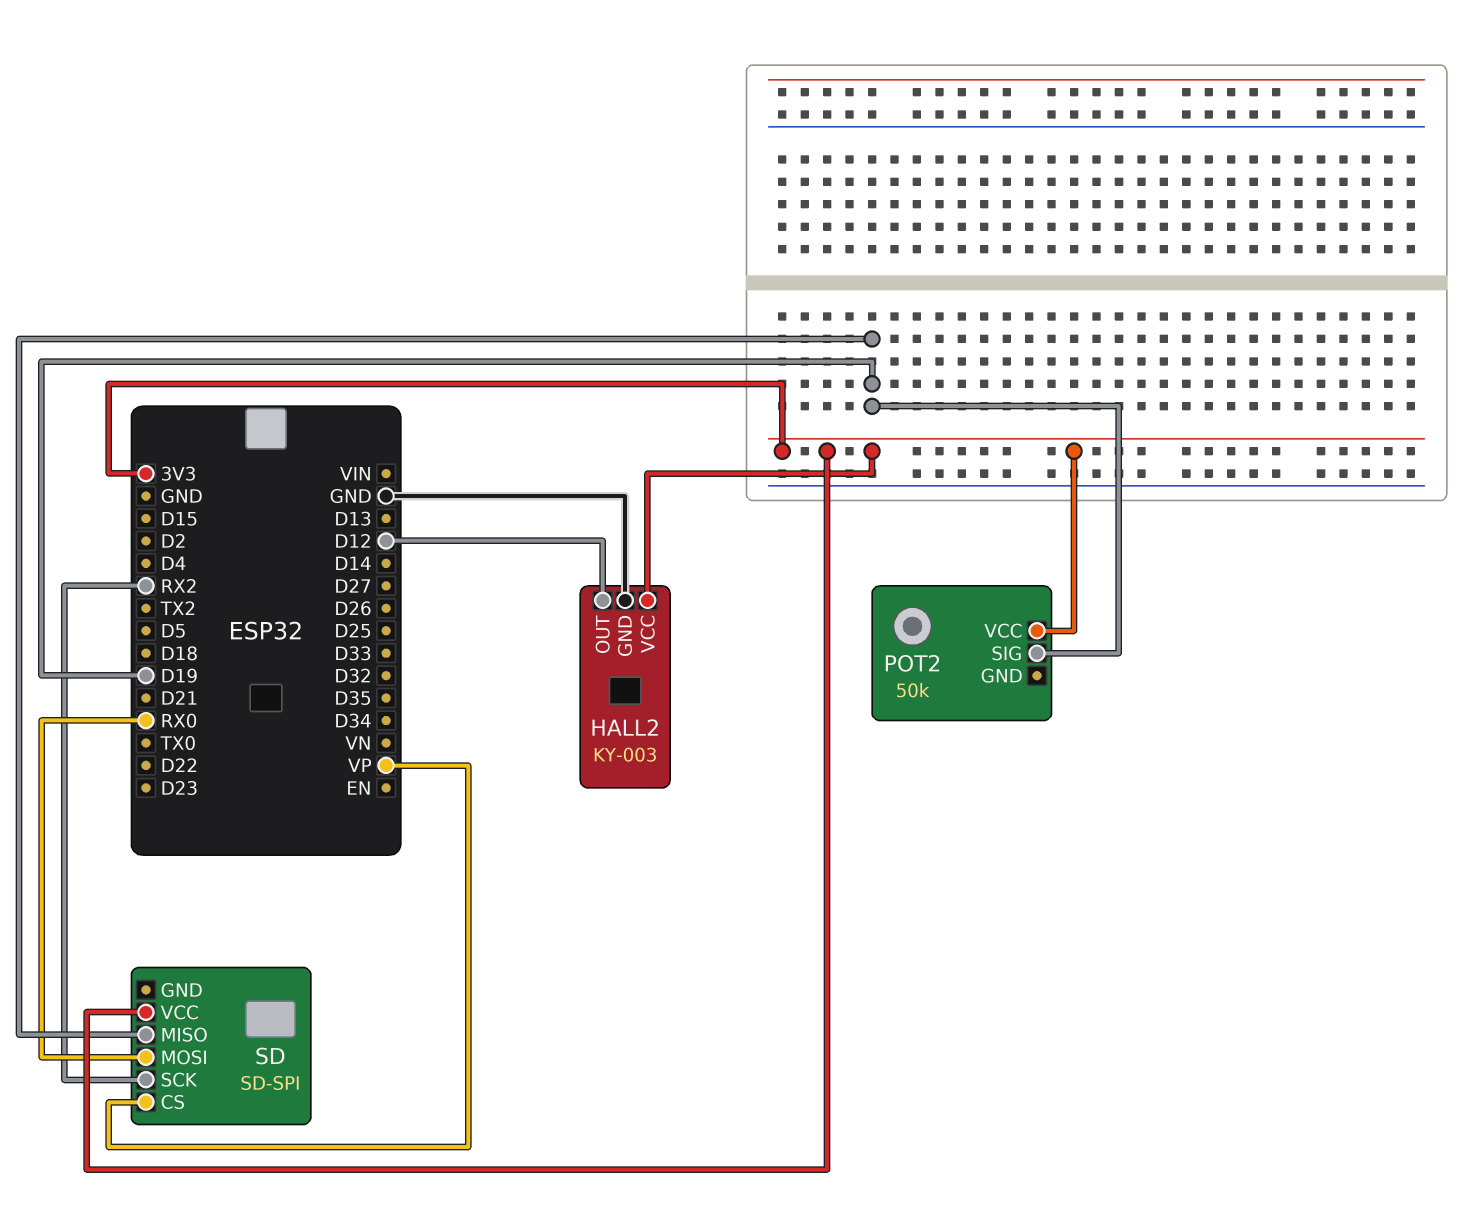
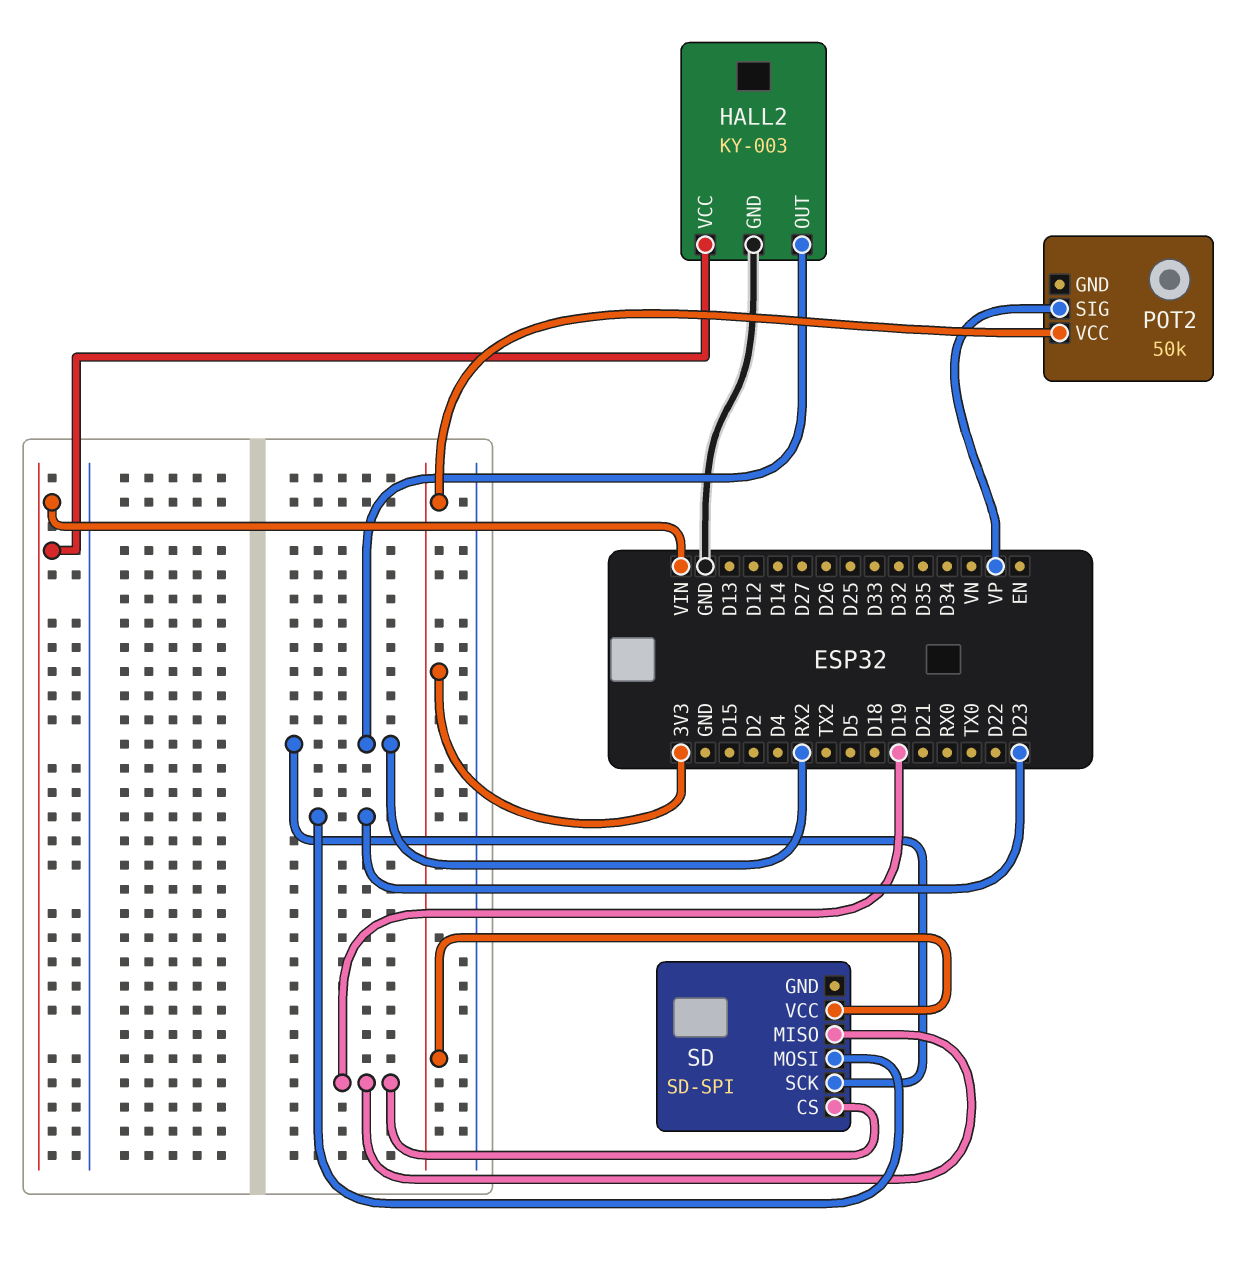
HALL2 pin OUT: D12 -> RX2
HALL2 pin VCC: 3V3 -> VIN
POT2 pin SIG: D19 -> VP
SD pin CS: VP -> D19
SD pin MOSI: RX0 -> D23

